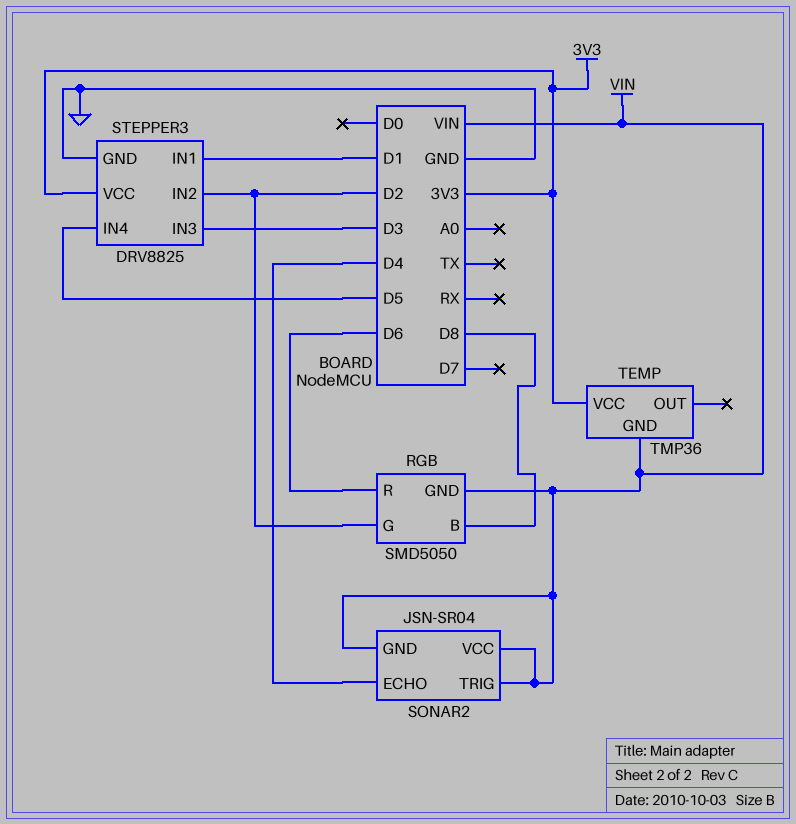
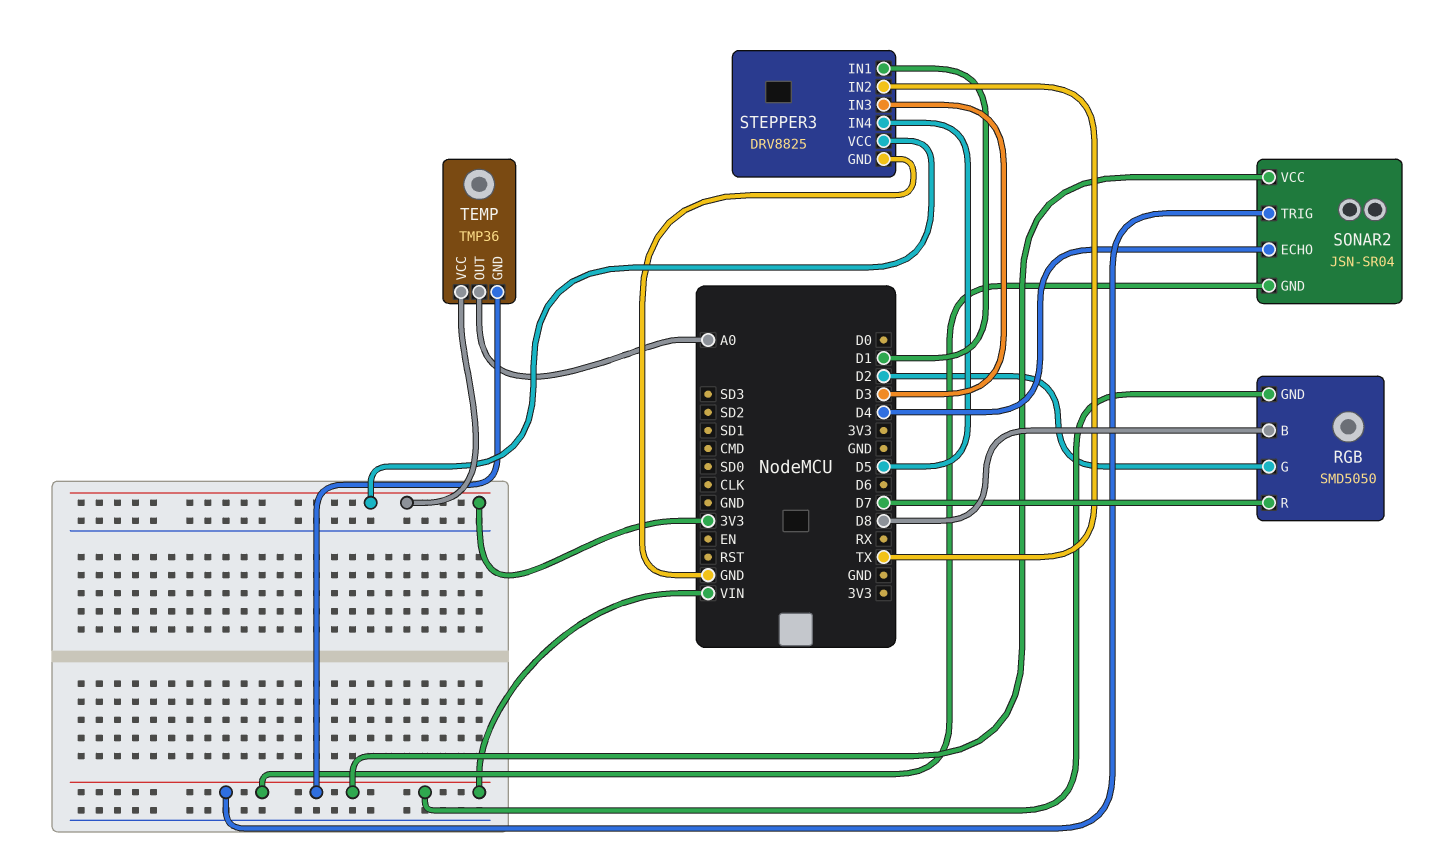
RGB pin R: D6 -> D7
STEPPER3 pin IN2: D2 -> TX
TEMP pin OUT: none -> A0

